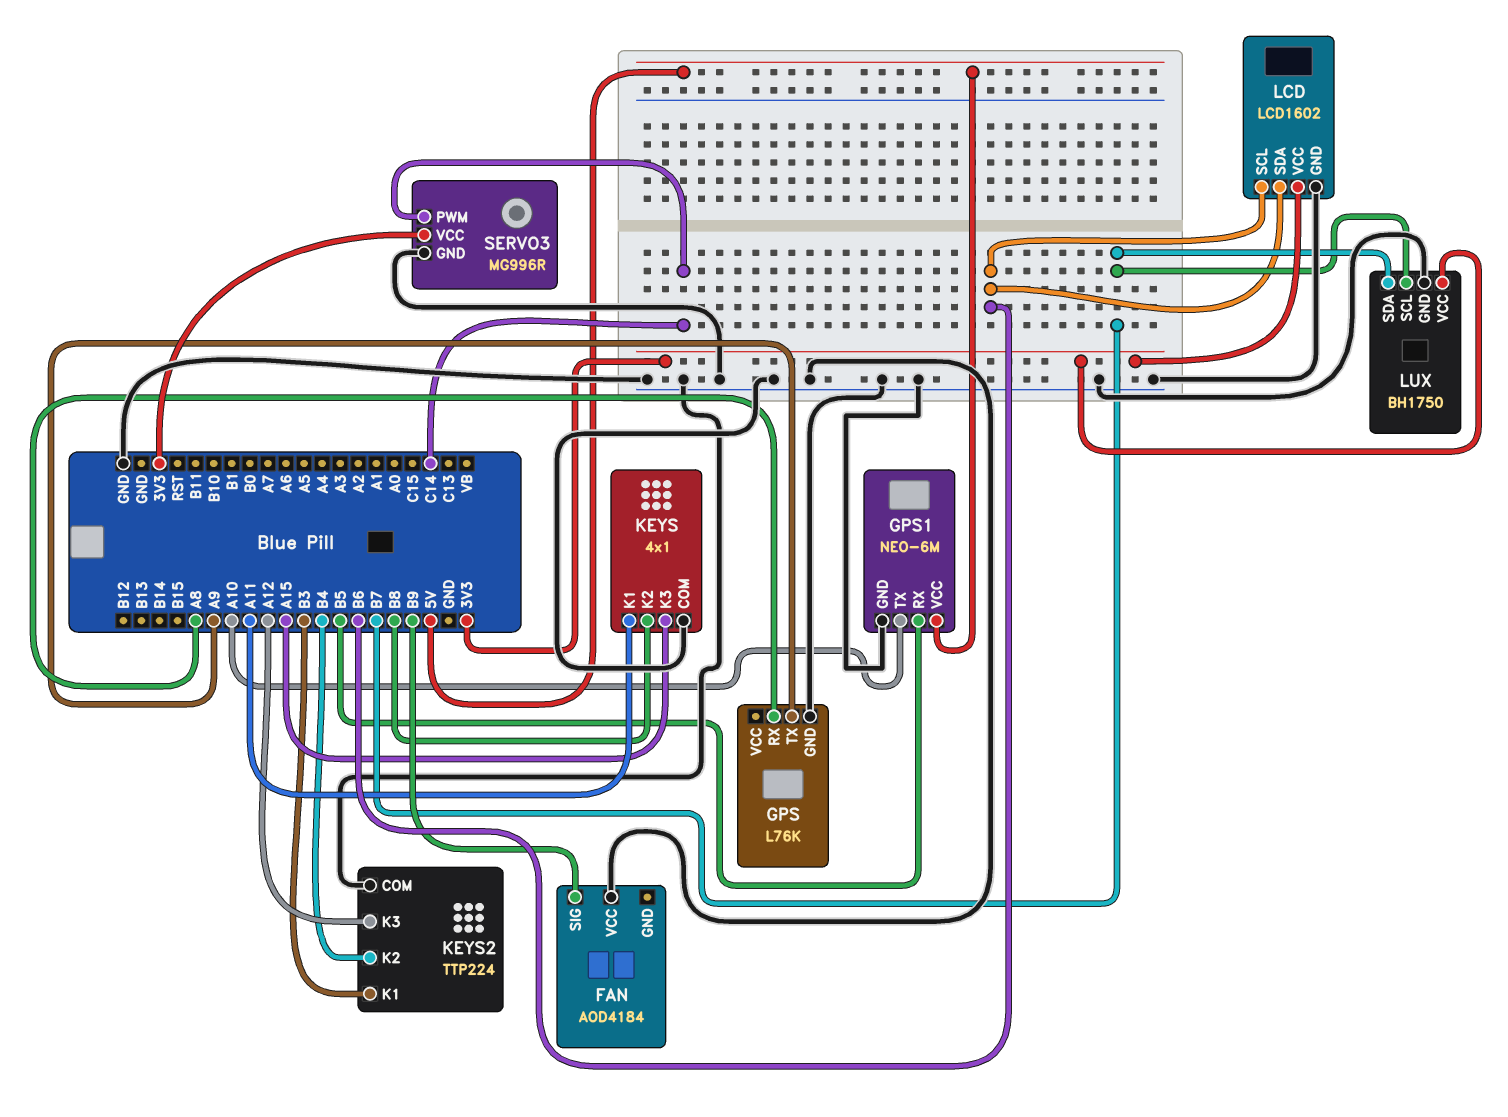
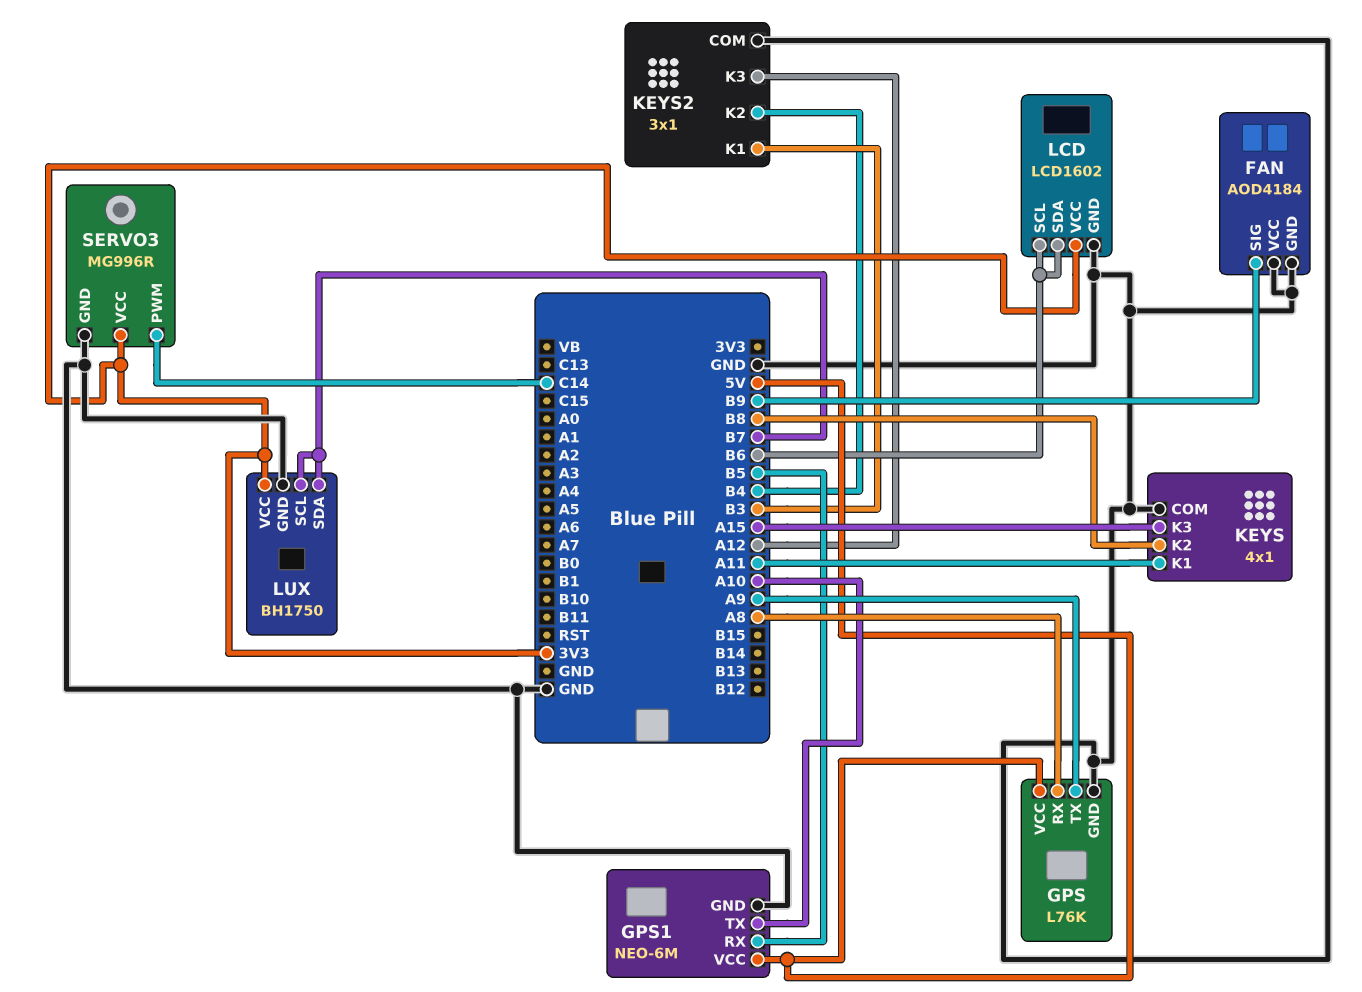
FAN pin GND: none -> GND
GPS pin VCC: none -> 5V
KEYS2: TTP224 -> 3x1

